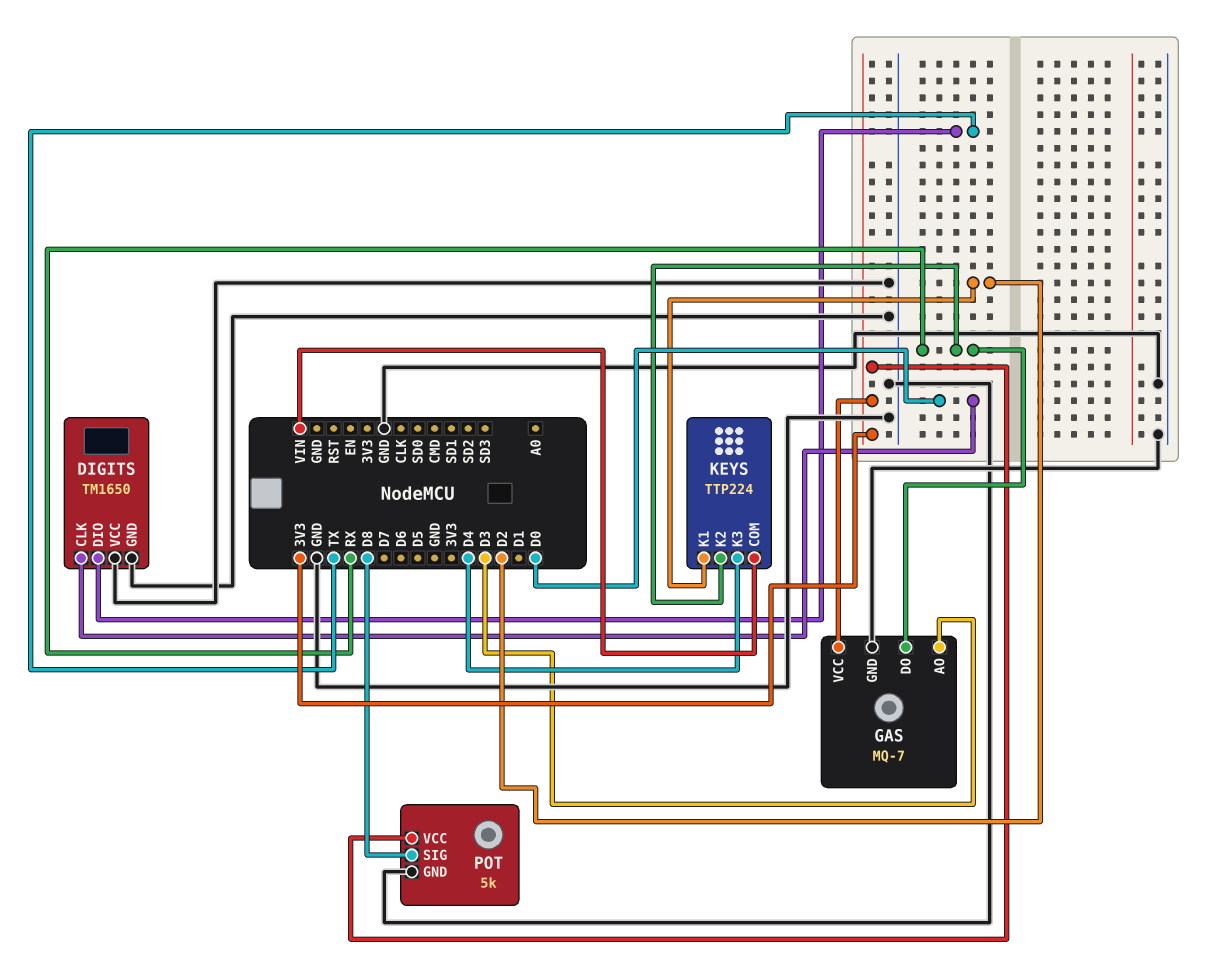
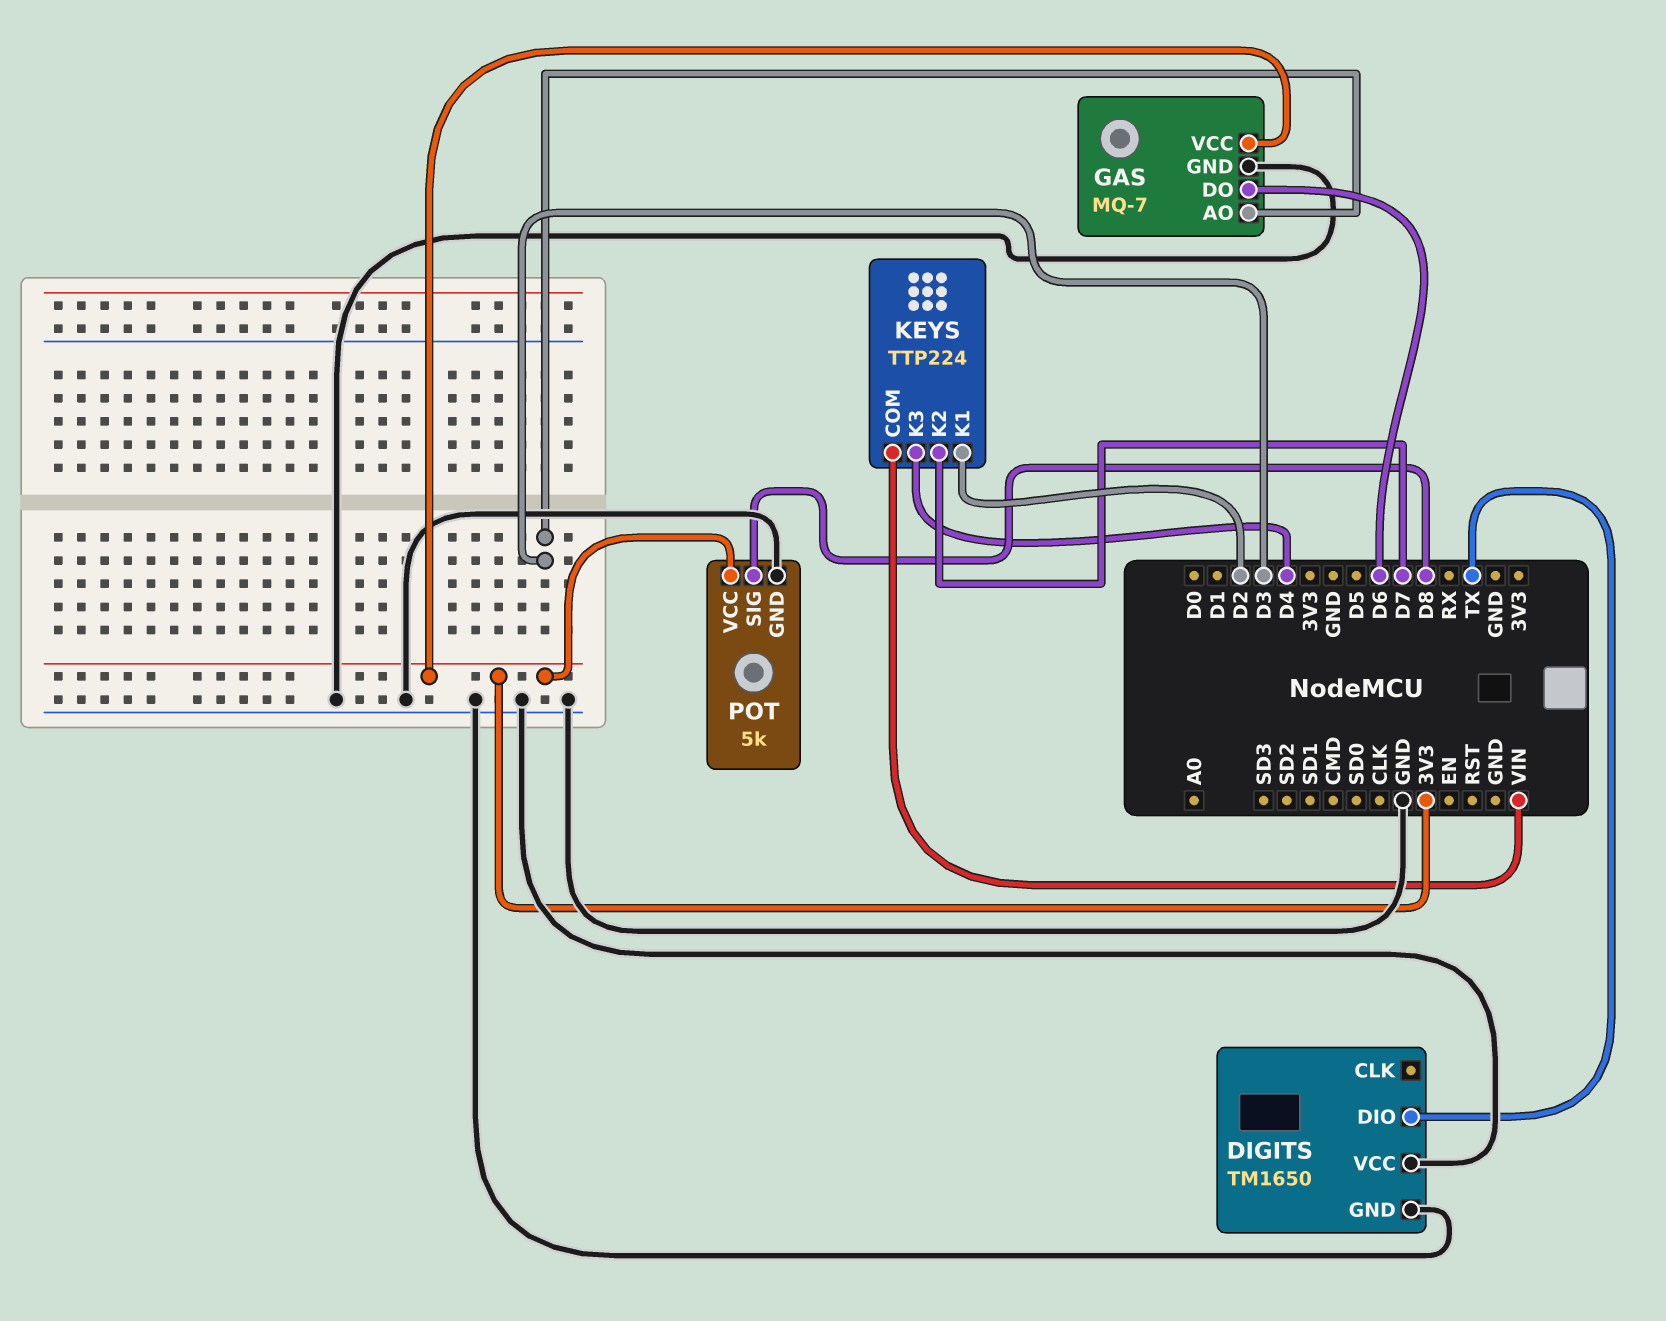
DIGITS pin CLK: D0 -> none
GAS pin DO: RX -> D6
KEYS pin K2: RX -> D7

